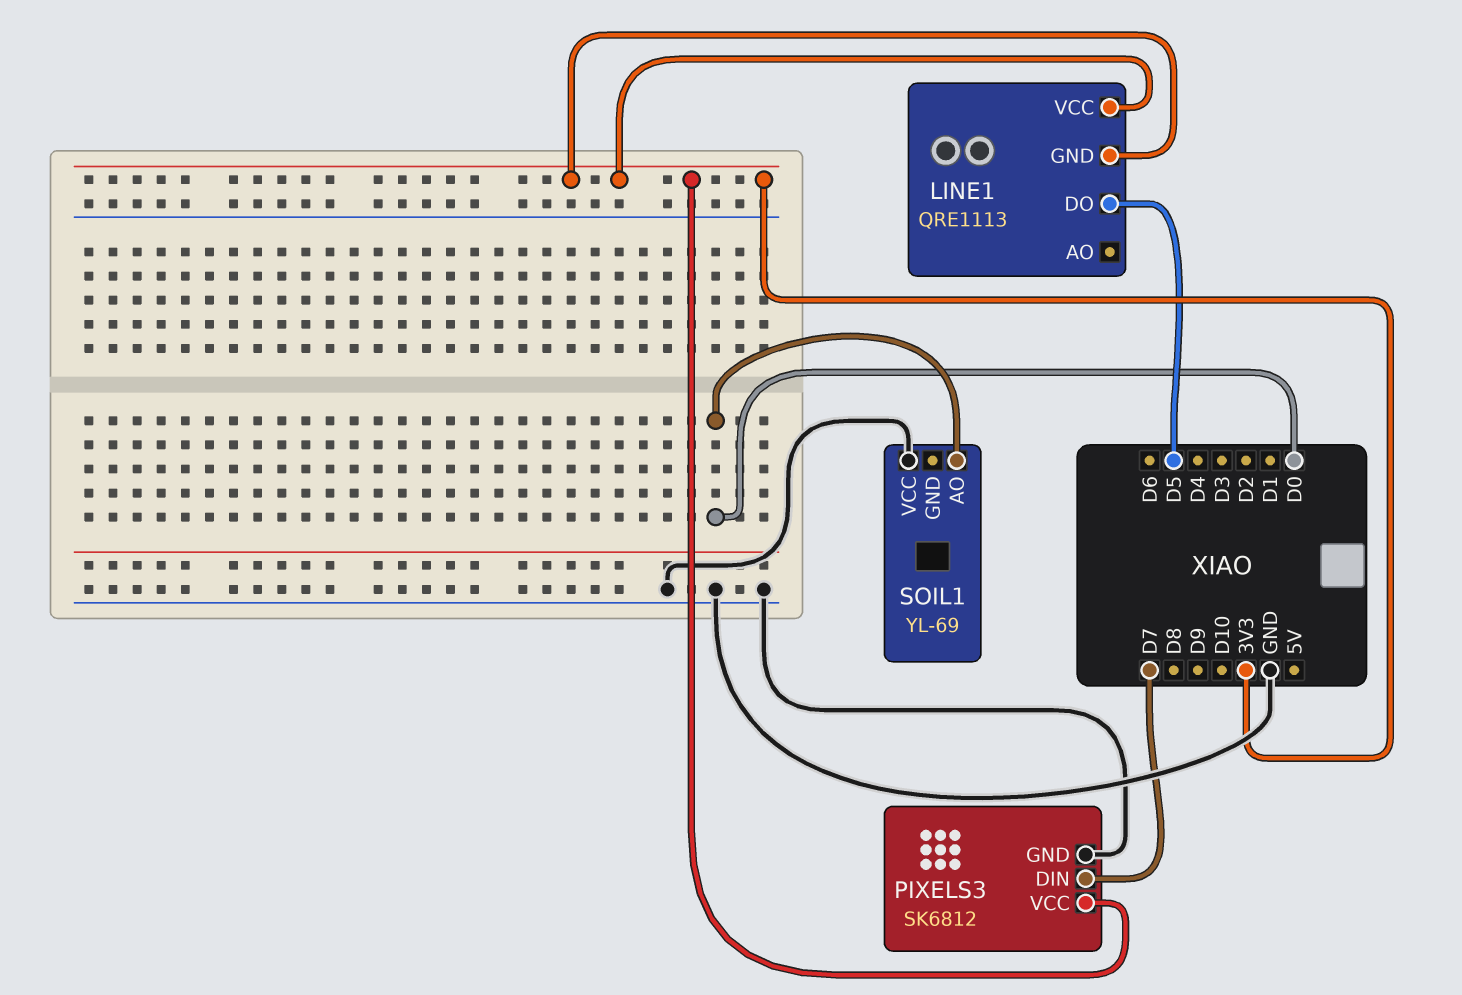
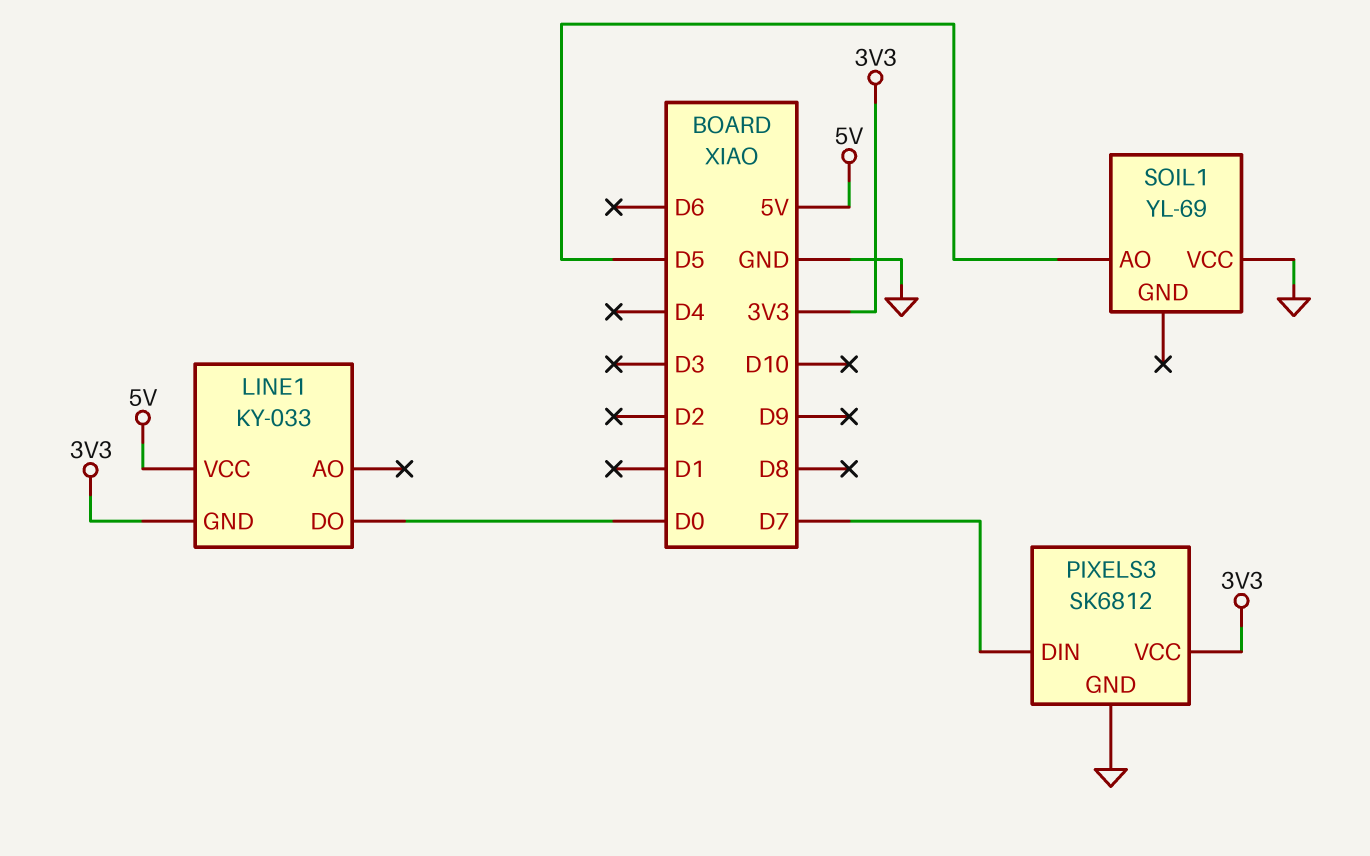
LINE1: QRE1113 -> KY-033
LINE1 pin DO: D5 -> D0
LINE1 pin VCC: 3V3 -> 5V
SOIL1 pin AO: D0 -> D5

